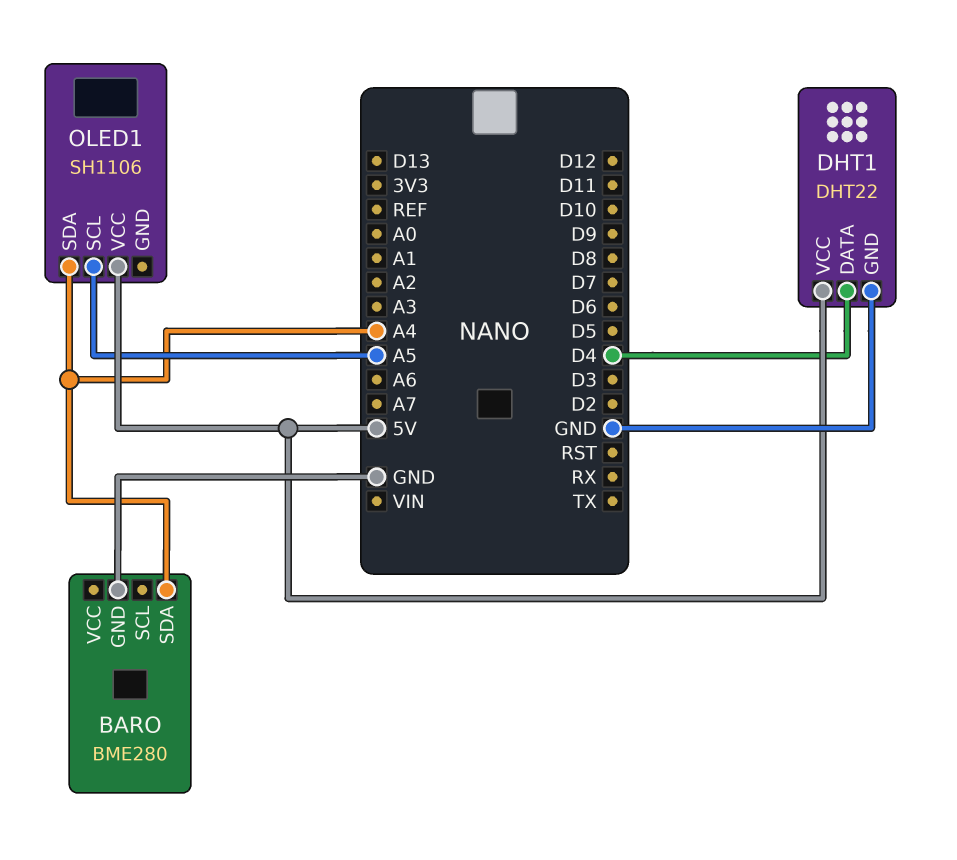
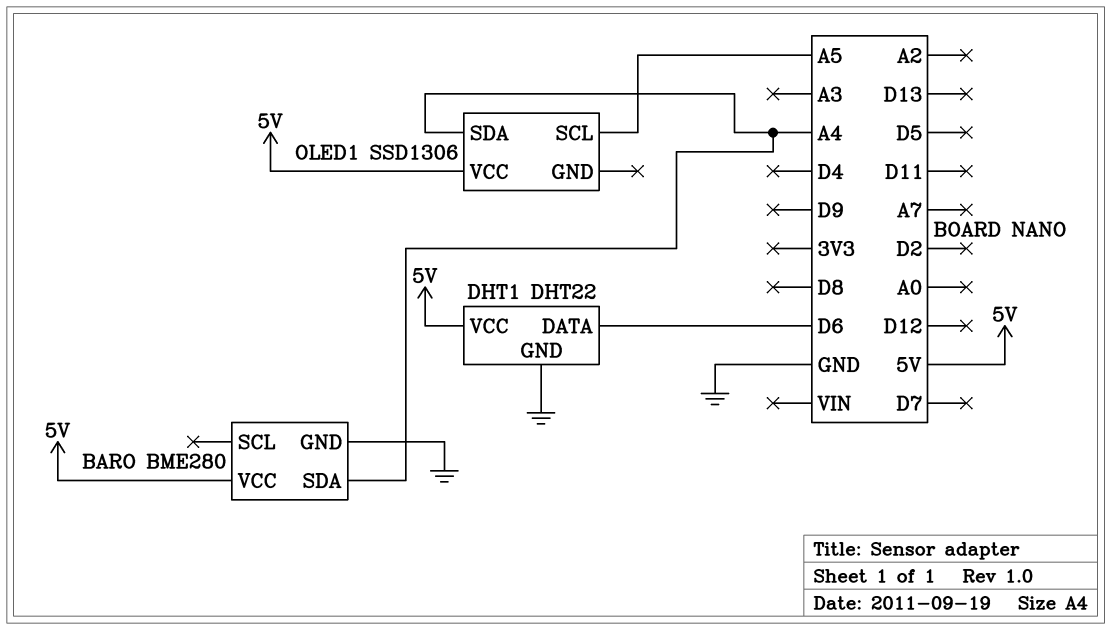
BARO pin VCC: none -> 5V
DHT1 pin DATA: D4 -> D6
OLED1: SH1106 -> SSD1306

